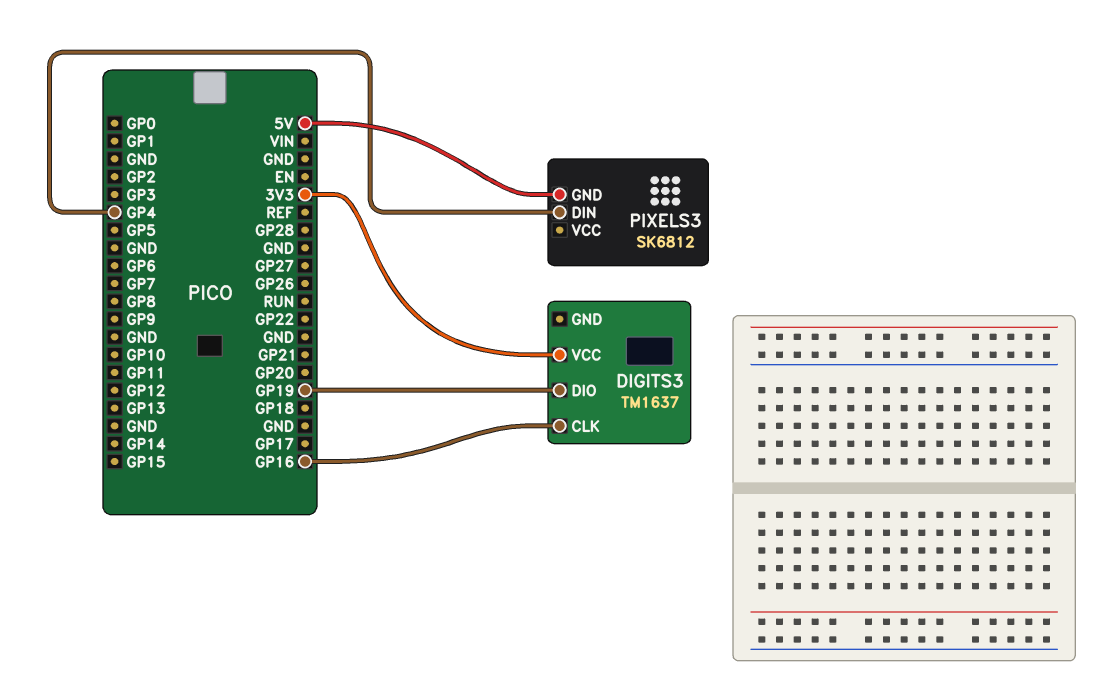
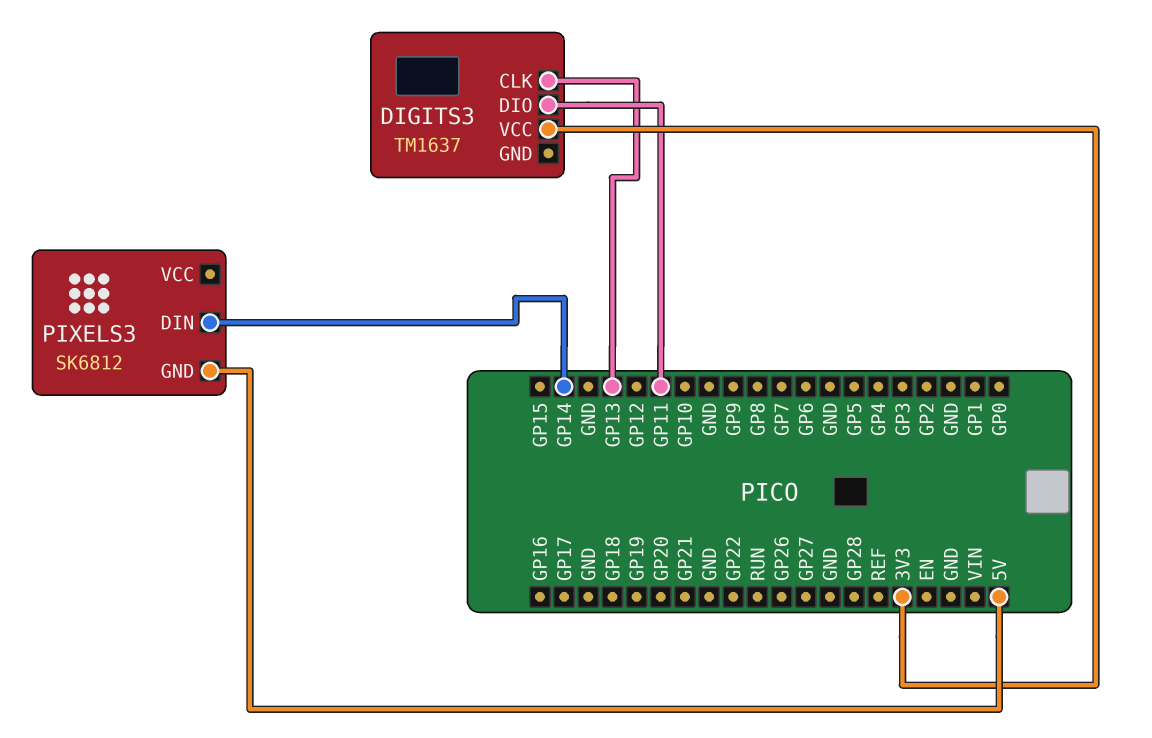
DIGITS3 pin CLK: GP16 -> GP13
DIGITS3 pin DIO: GP19 -> GP11
PIXELS3 pin DIN: GP4 -> GP14

